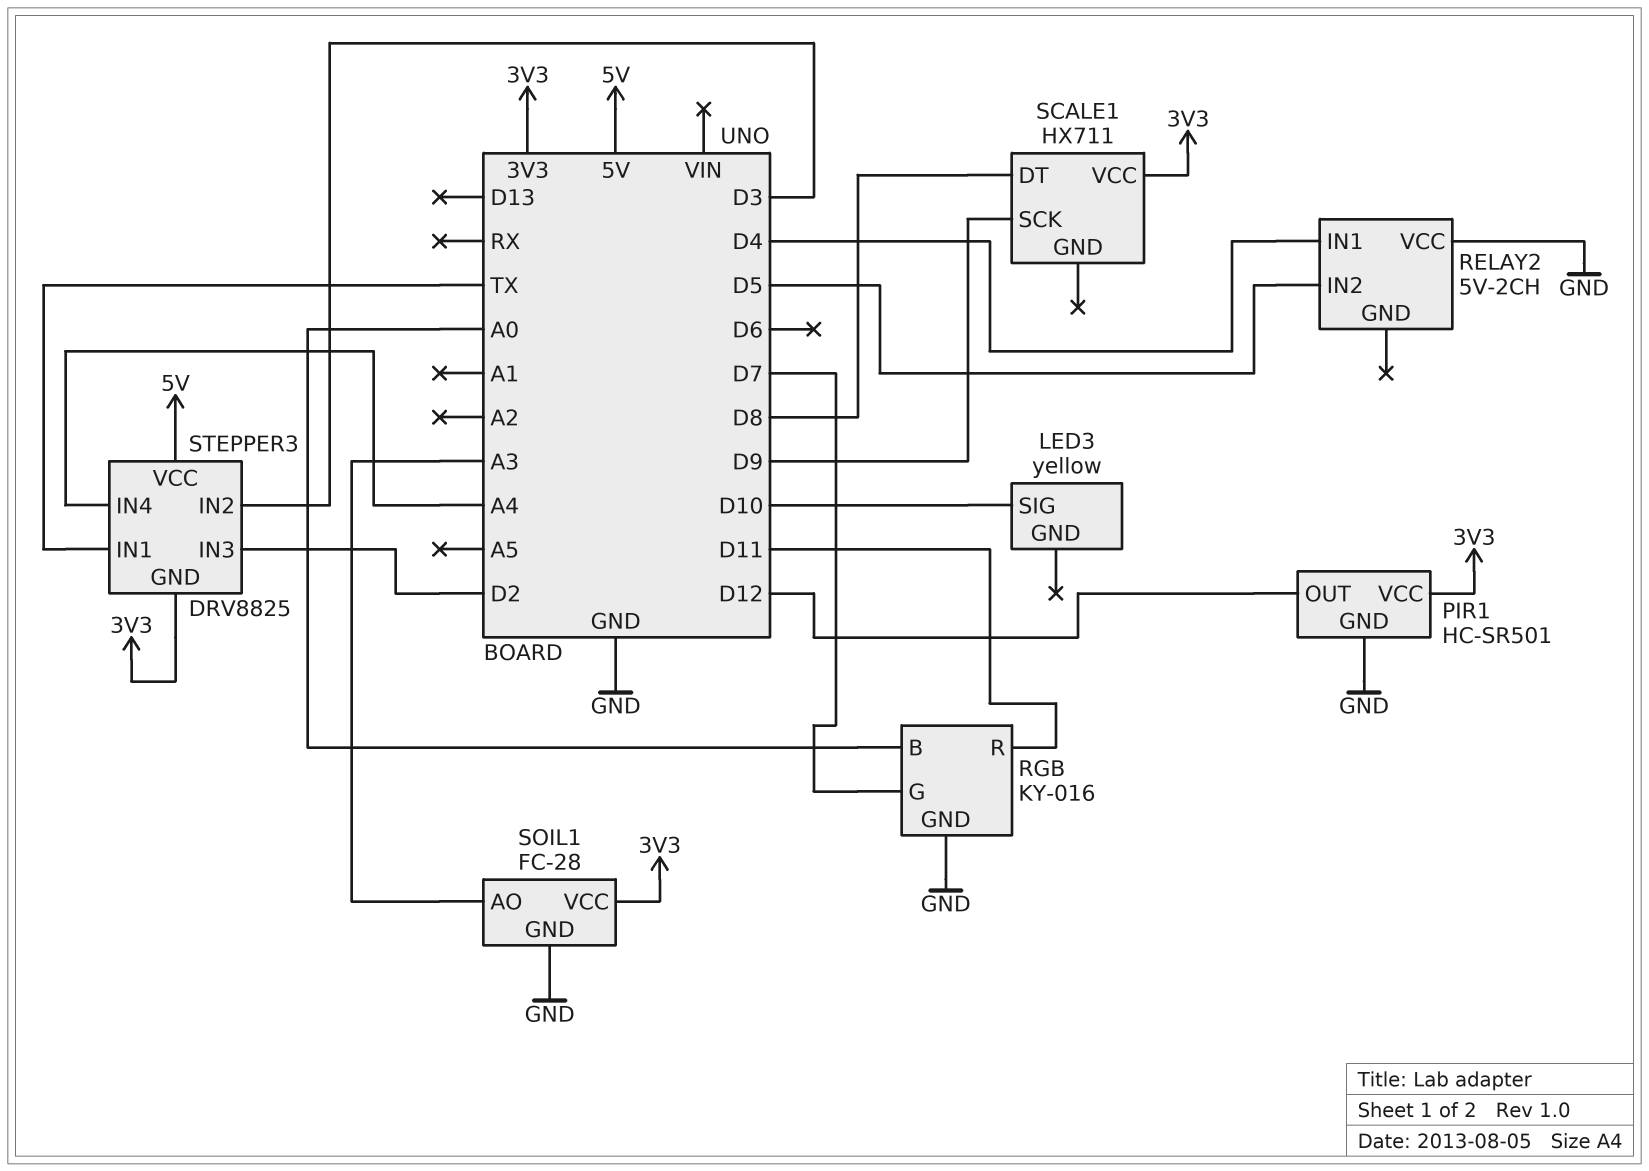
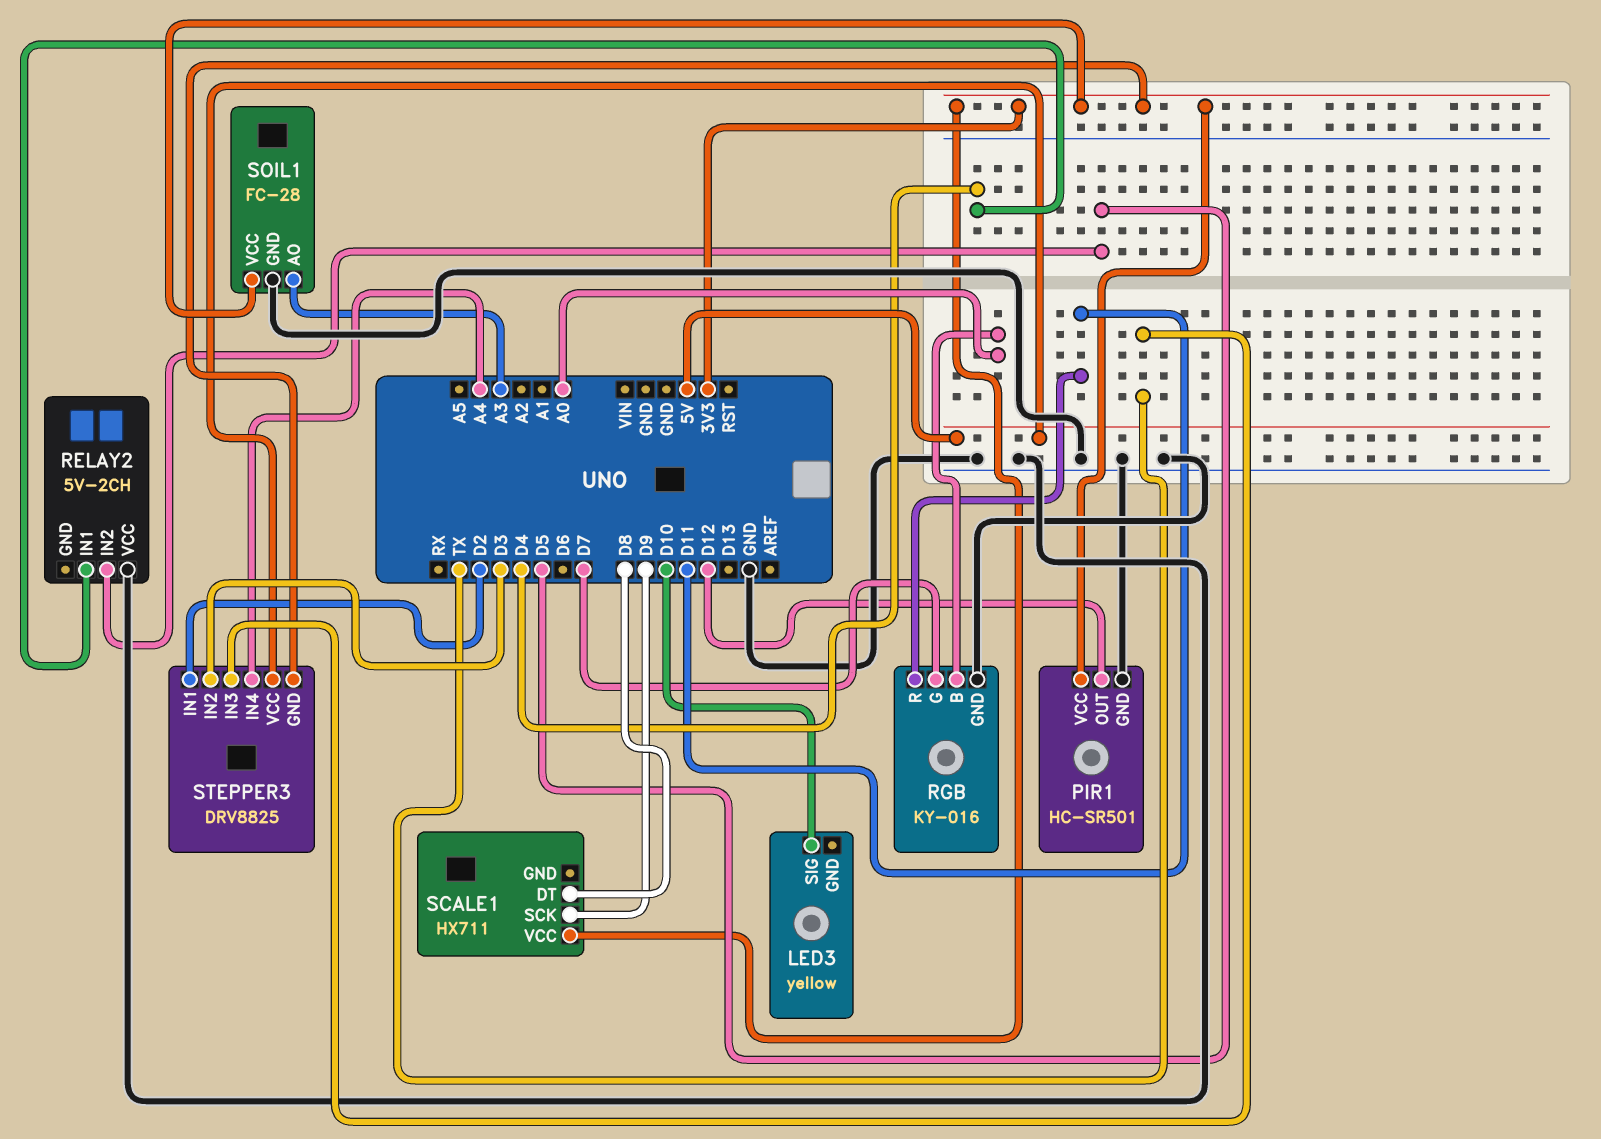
STEPPER3 pin IN1: TX -> D2
STEPPER3 pin IN3: D2 -> TX

